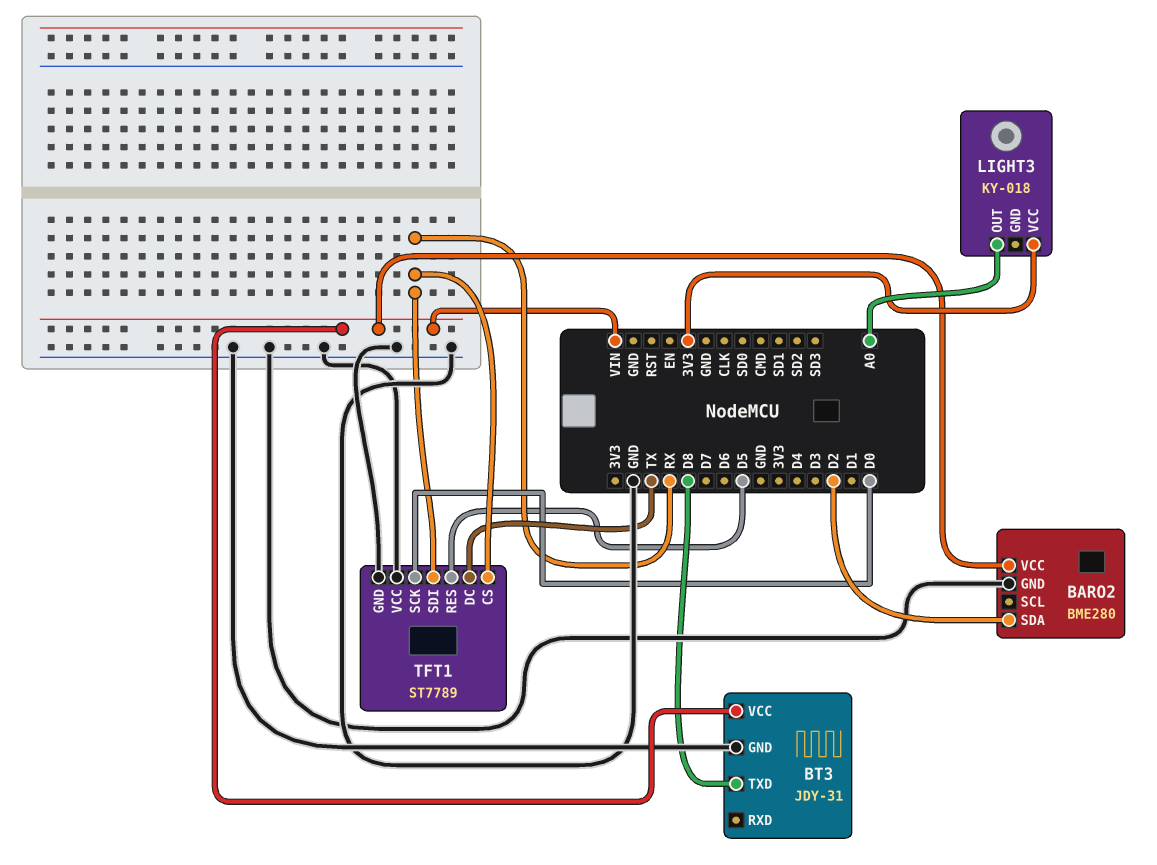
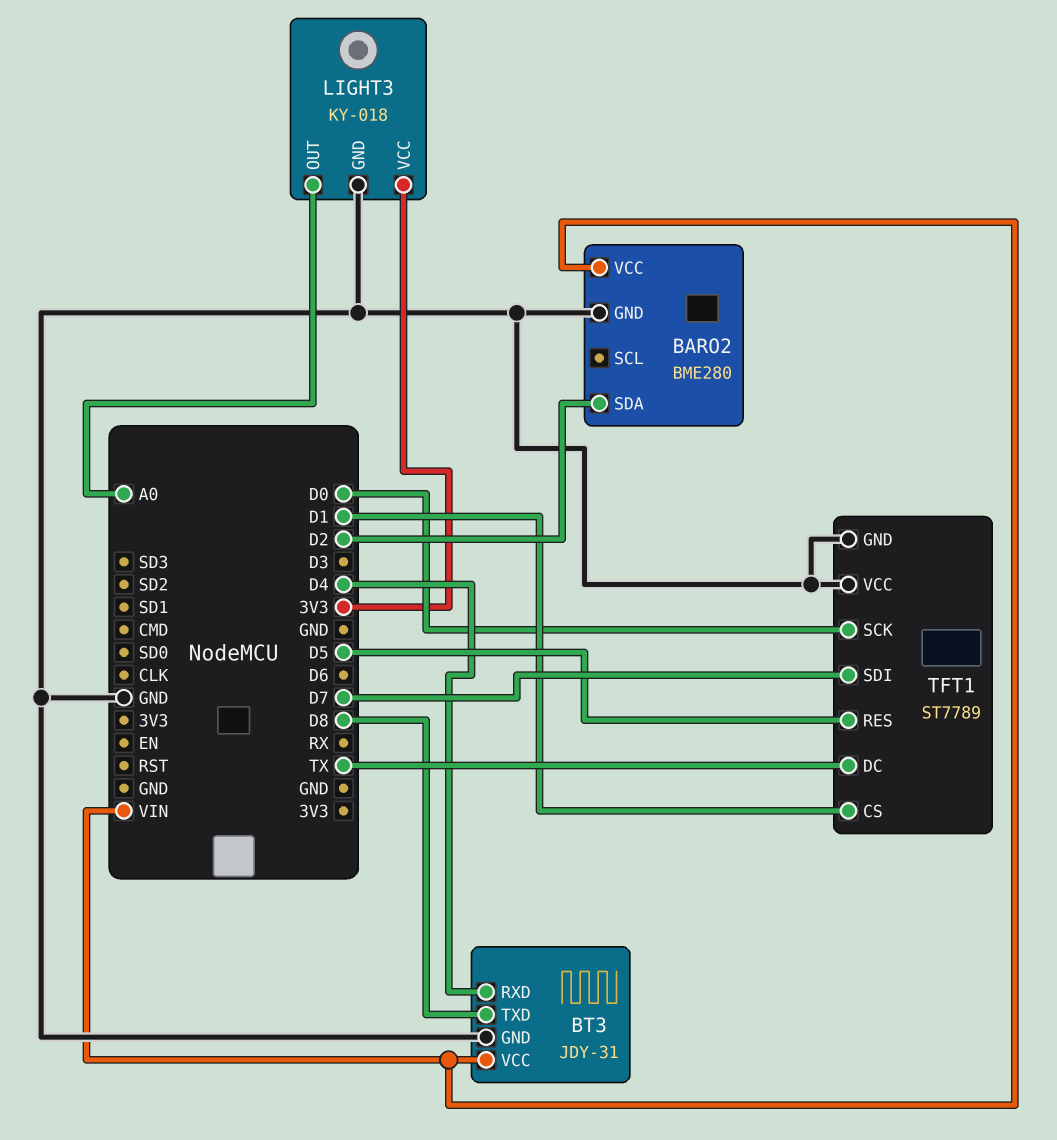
BT3 pin RXD: none -> D4
LIGHT3 pin GND: none -> GND
TFT1 pin CS: RX -> D1
TFT1 pin SDI: RX -> D7

